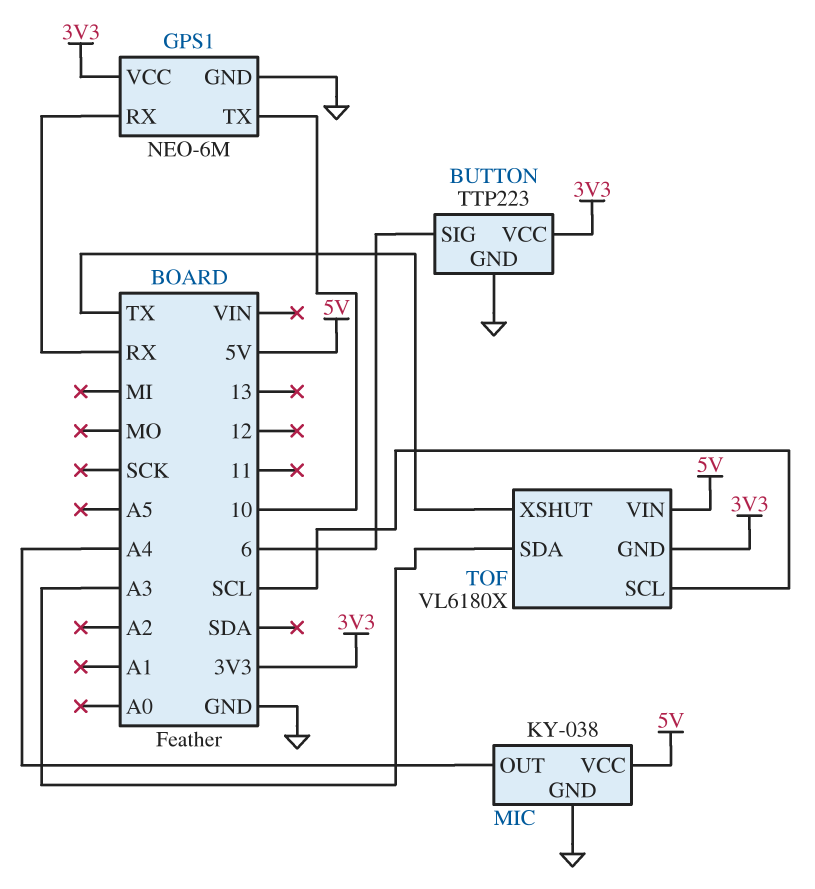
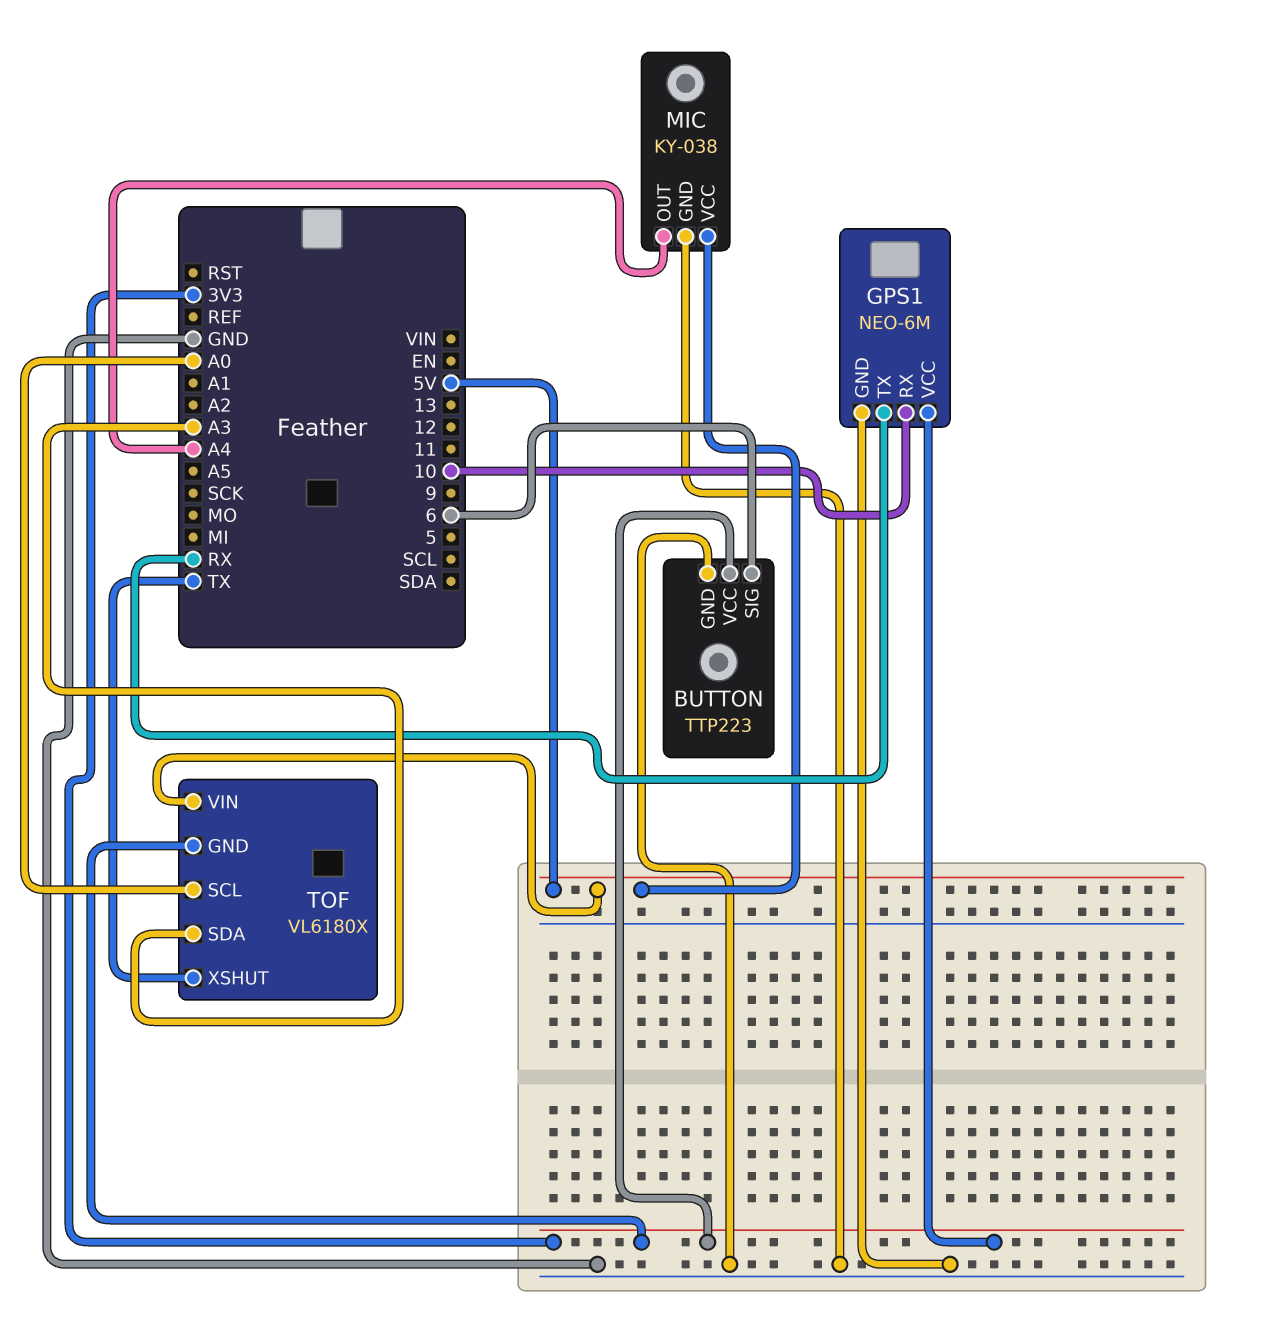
GPS1 pin RX: RX -> 10
GPS1 pin TX: 10 -> RX
TOF pin SCL: SCL -> A0

